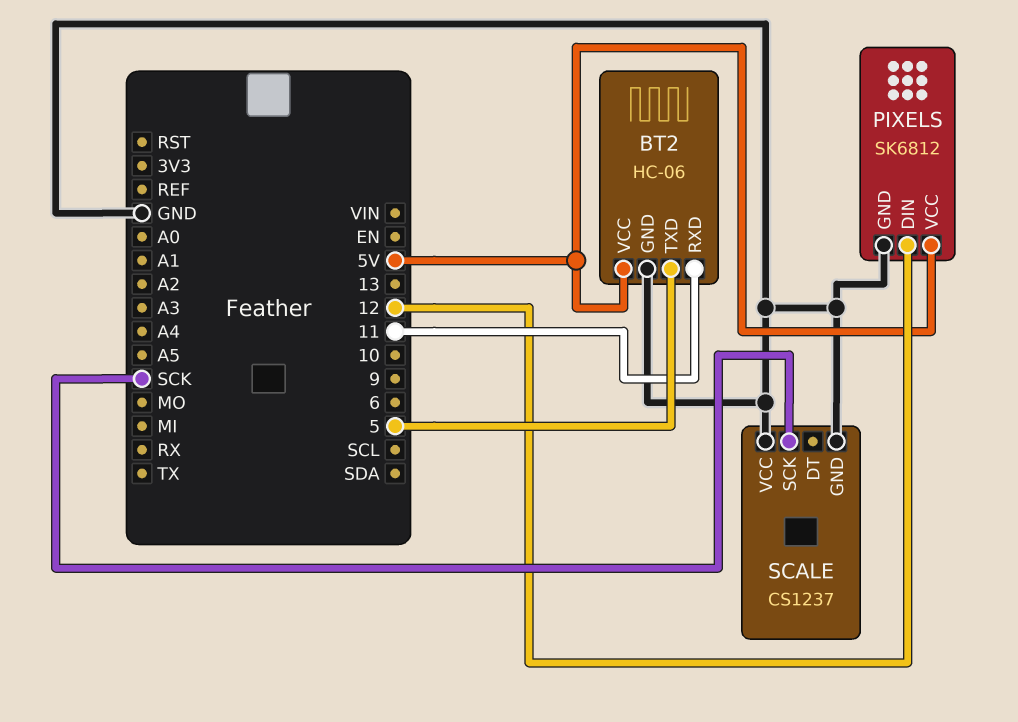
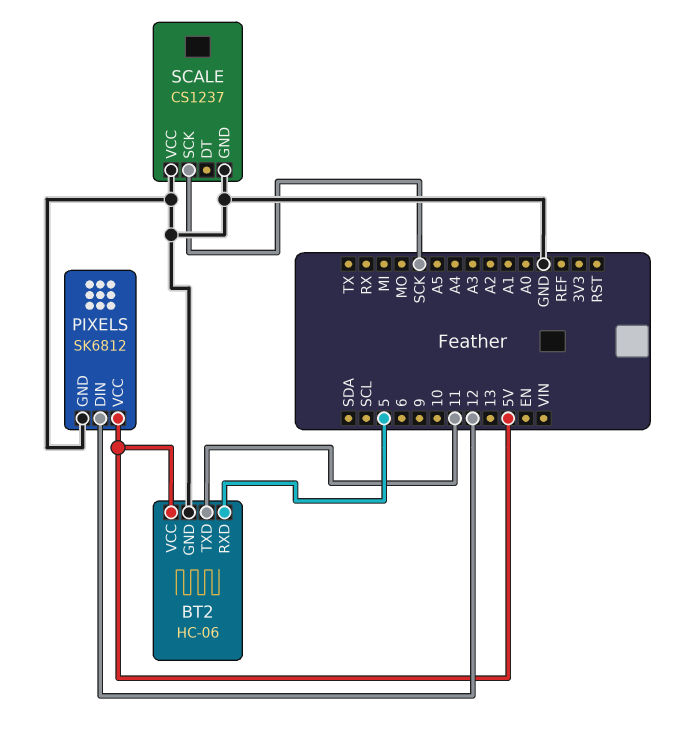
BT2 pin RXD: 11 -> 5
BT2 pin TXD: 5 -> 11

